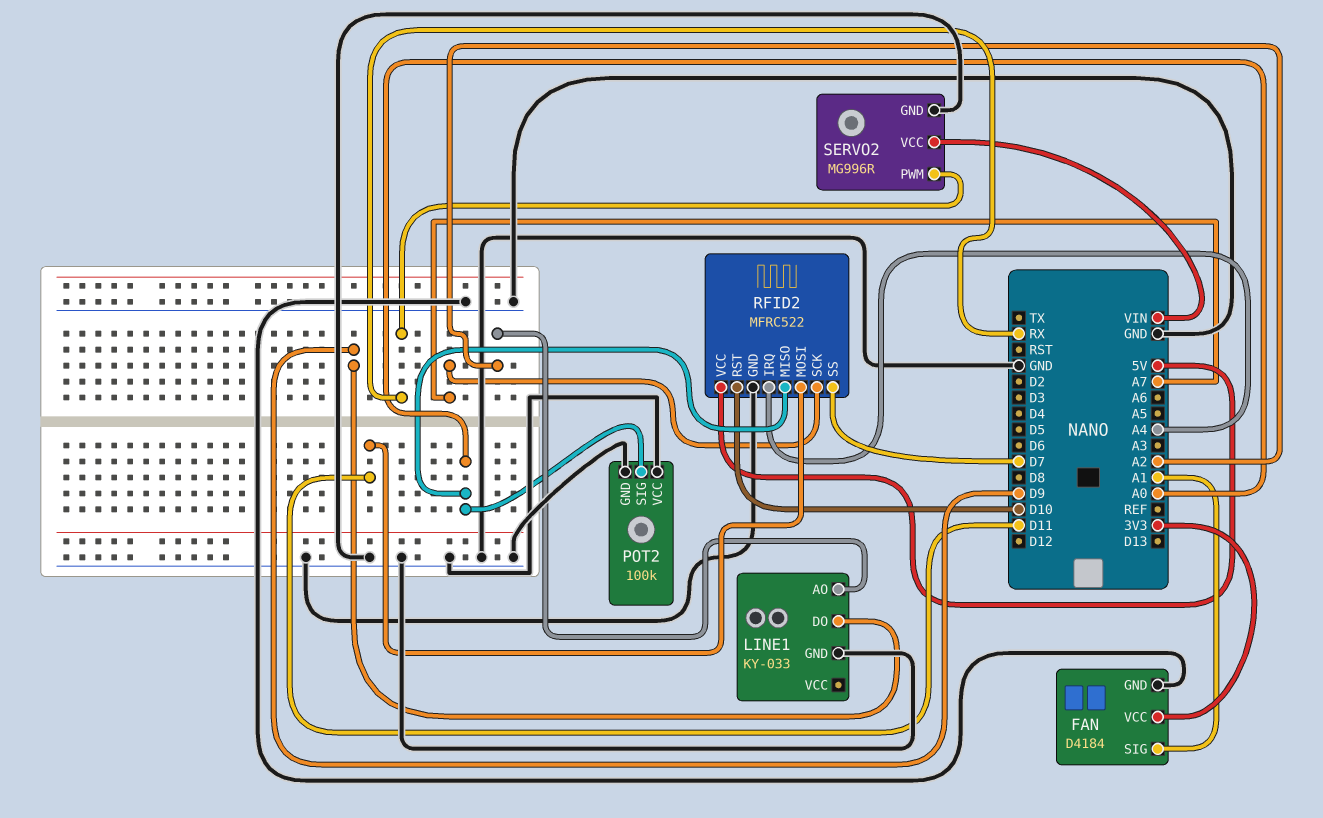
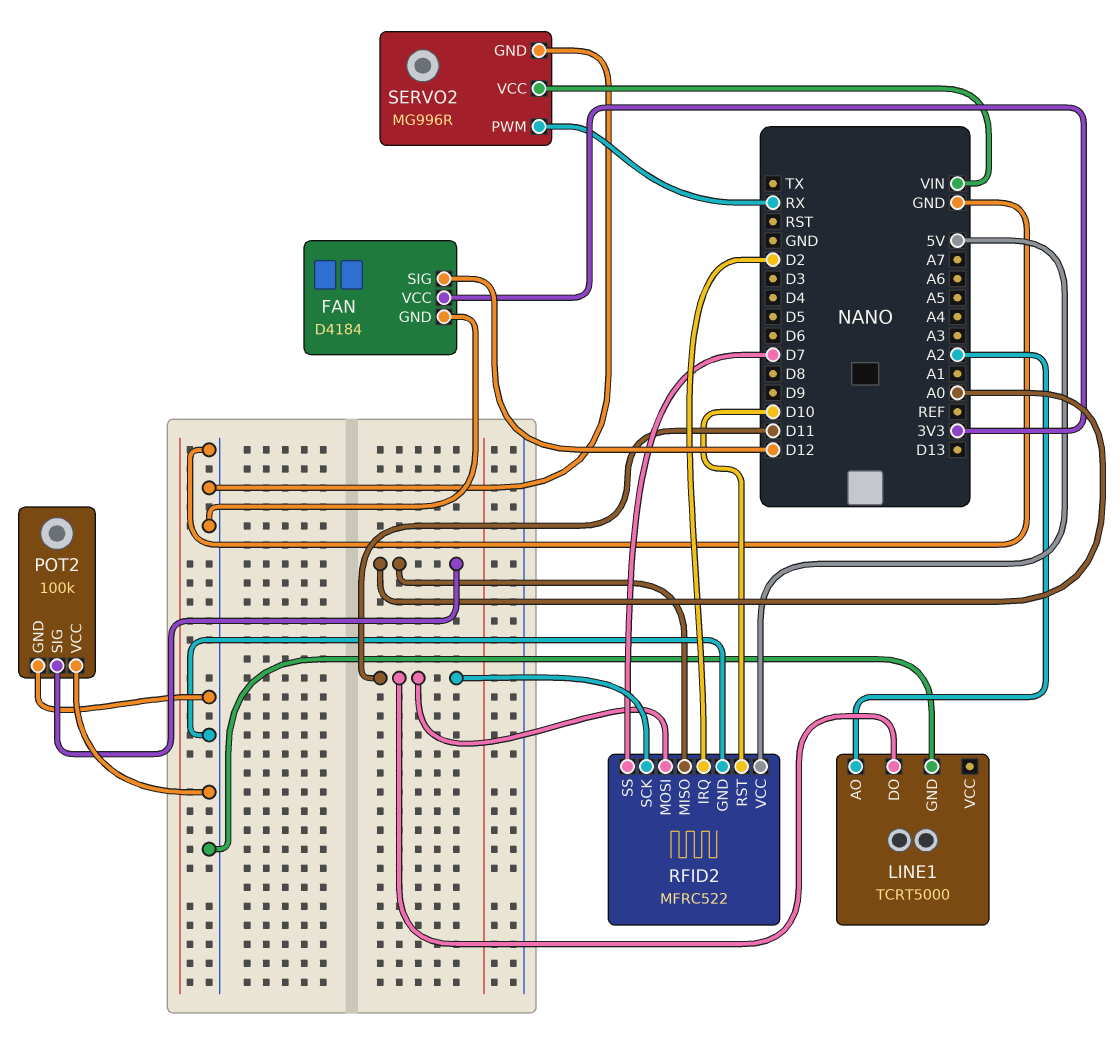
FAN pin SIG: A1 -> D12
LINE1: KY-033 -> TCRT5000
LINE1 pin DO: D9 -> D11
RFID2 pin IRQ: A4 -> D2
RFID2 pin SCK: A7 -> D11

